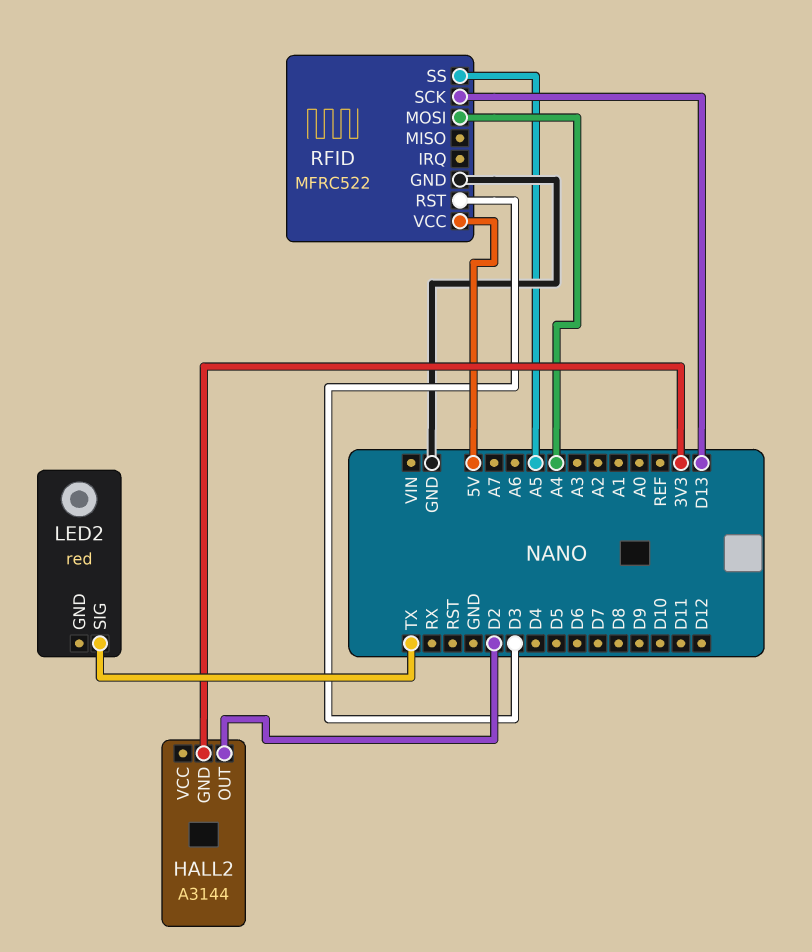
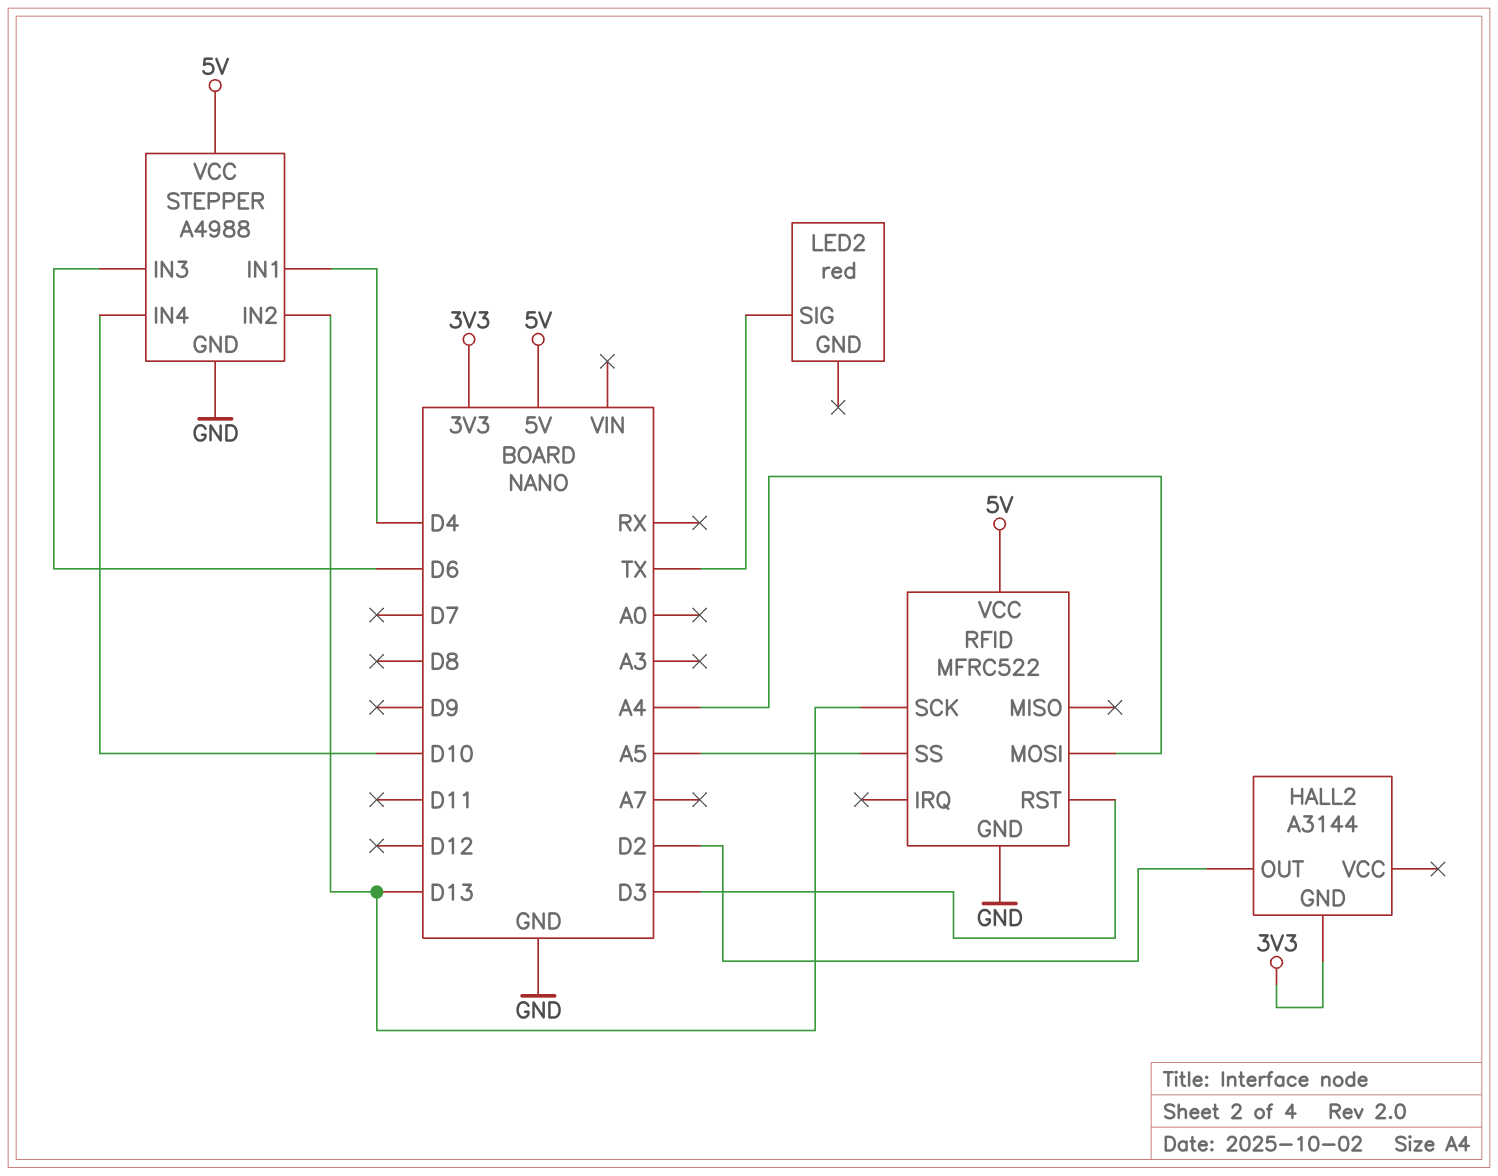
STEPPER: none -> A4988
STEPPER pin GND: none -> GND
STEPPER pin IN1: none -> D4
STEPPER pin IN2: none -> D13
STEPPER pin IN3: none -> D6
STEPPER pin IN4: none -> D10
STEPPER pin VCC: none -> 5V

